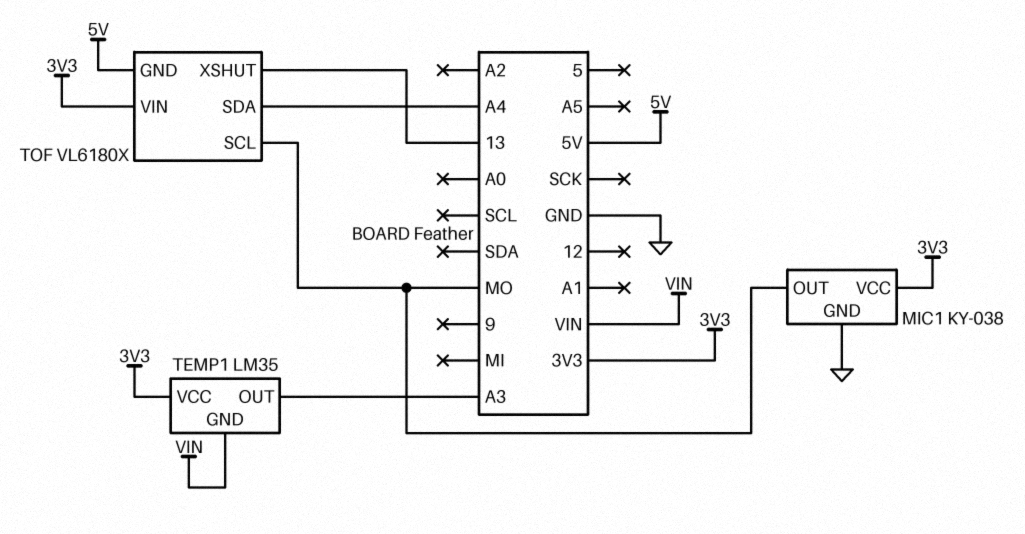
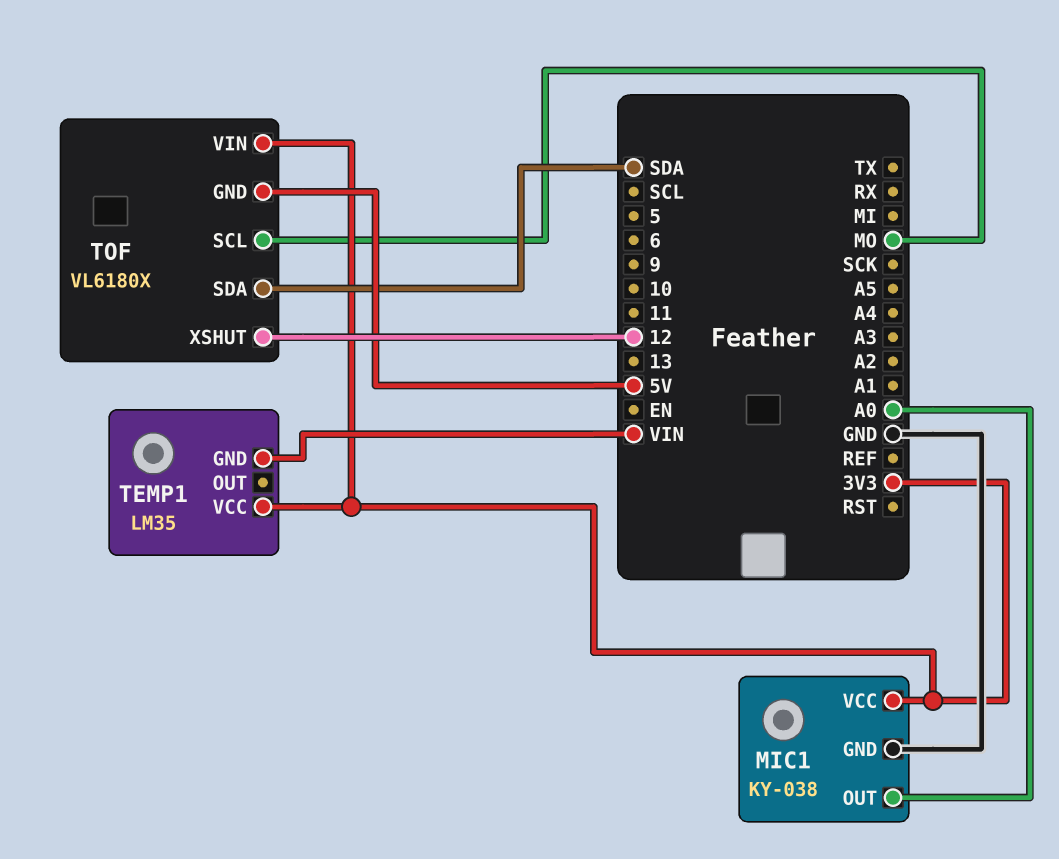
MIC1 pin OUT: MO -> A0
TEMP1 pin OUT: A3 -> none
TOF pin SDA: A4 -> SDA
TOF pin XSHUT: 13 -> 12

